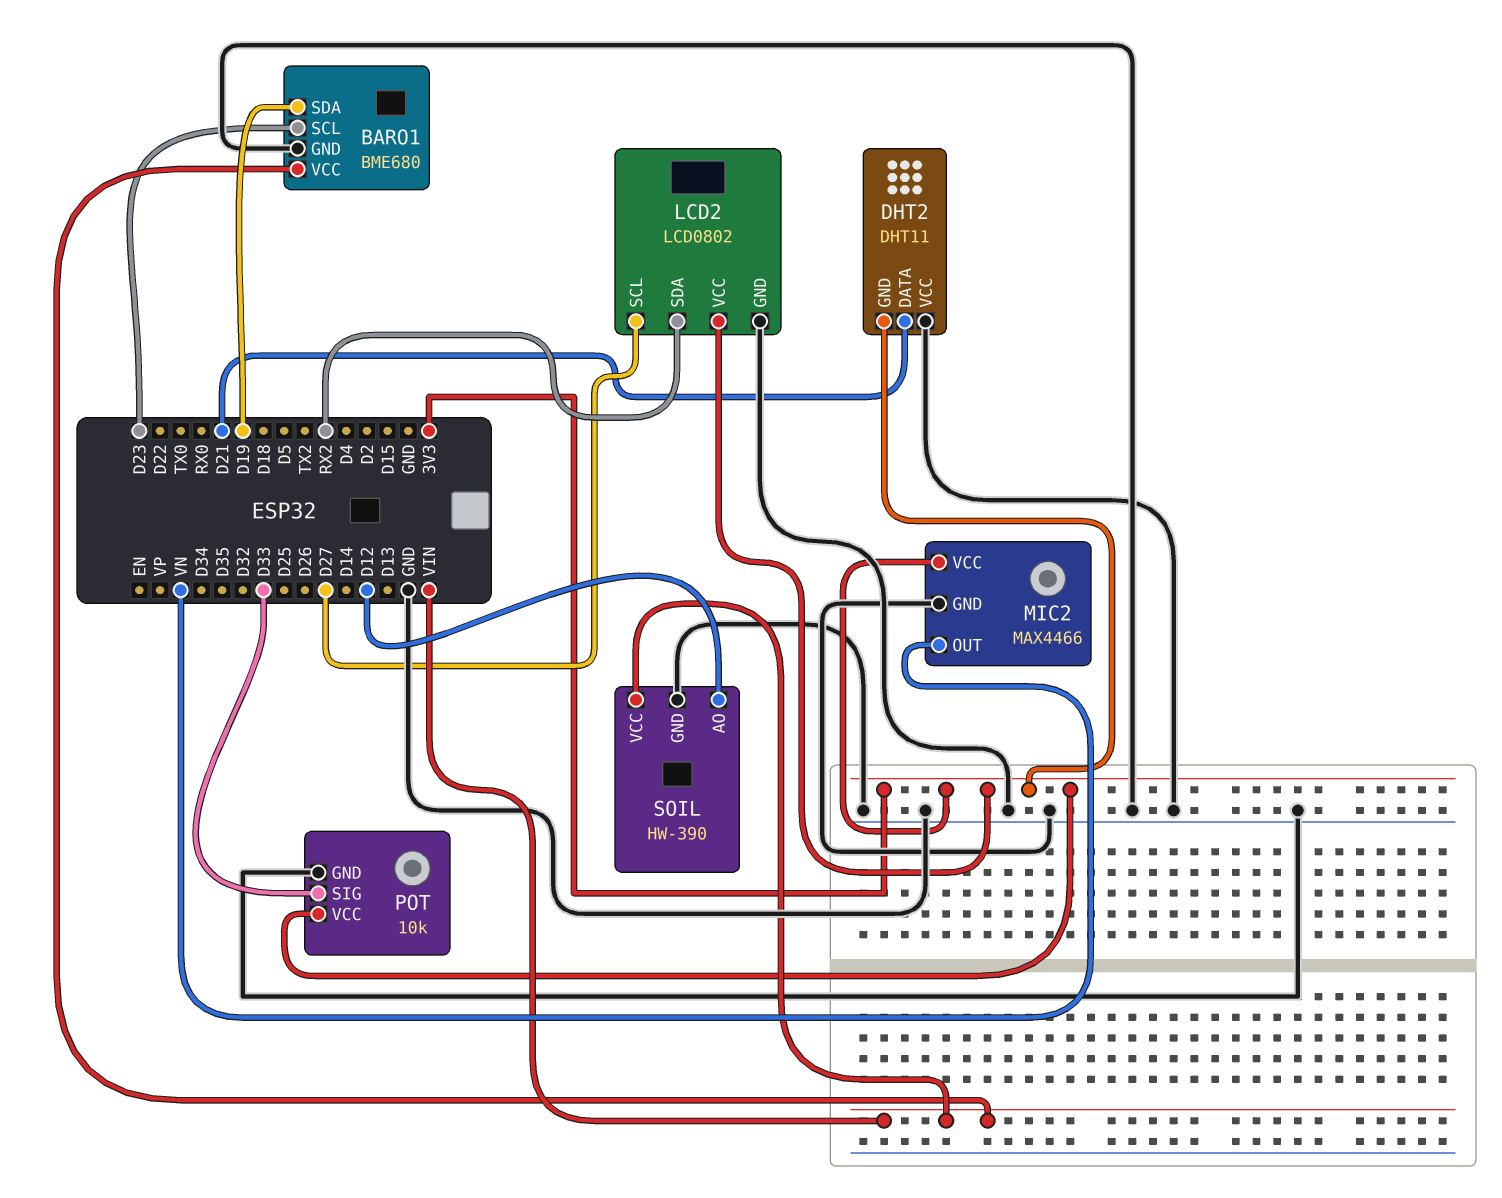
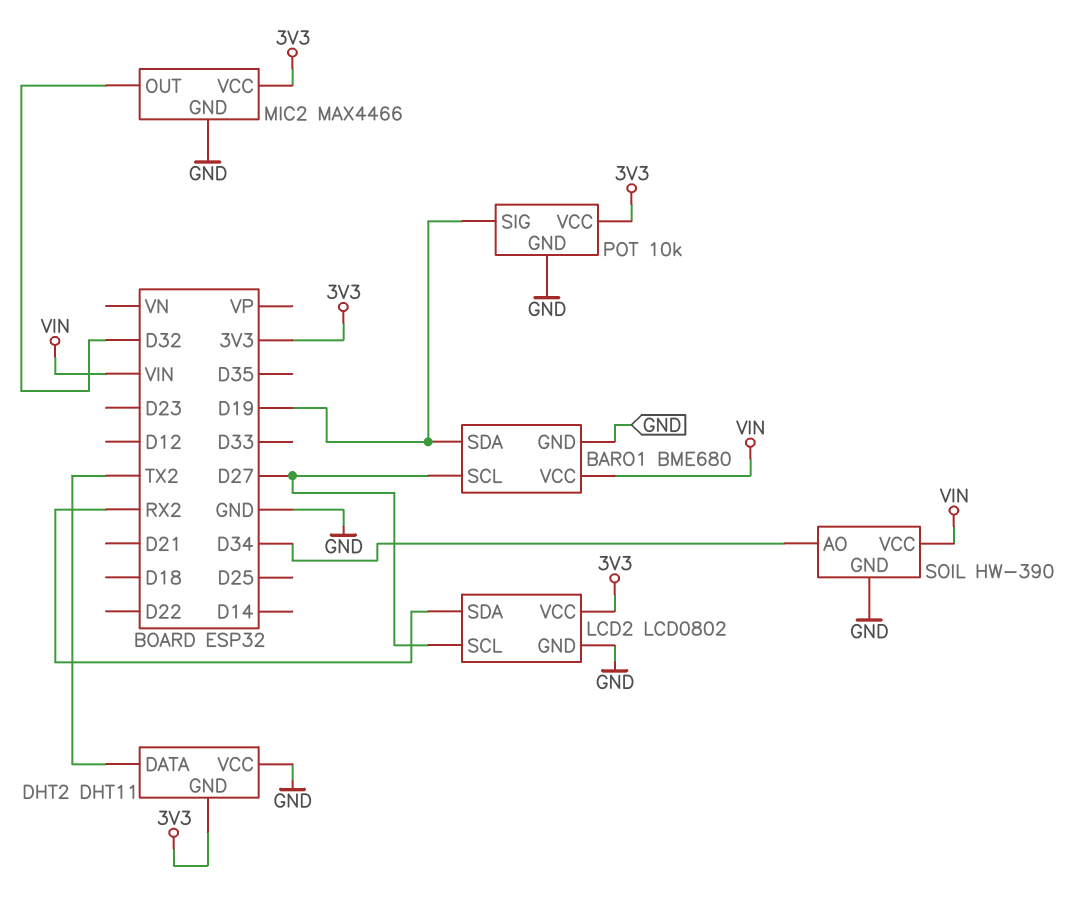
BARO1 pin SCL: D23 -> D27
DHT2 pin DATA: D21 -> TX2
MIC2 pin OUT: VN -> D32
POT pin SIG: D33 -> D19
SOIL pin AO: D12 -> D34

